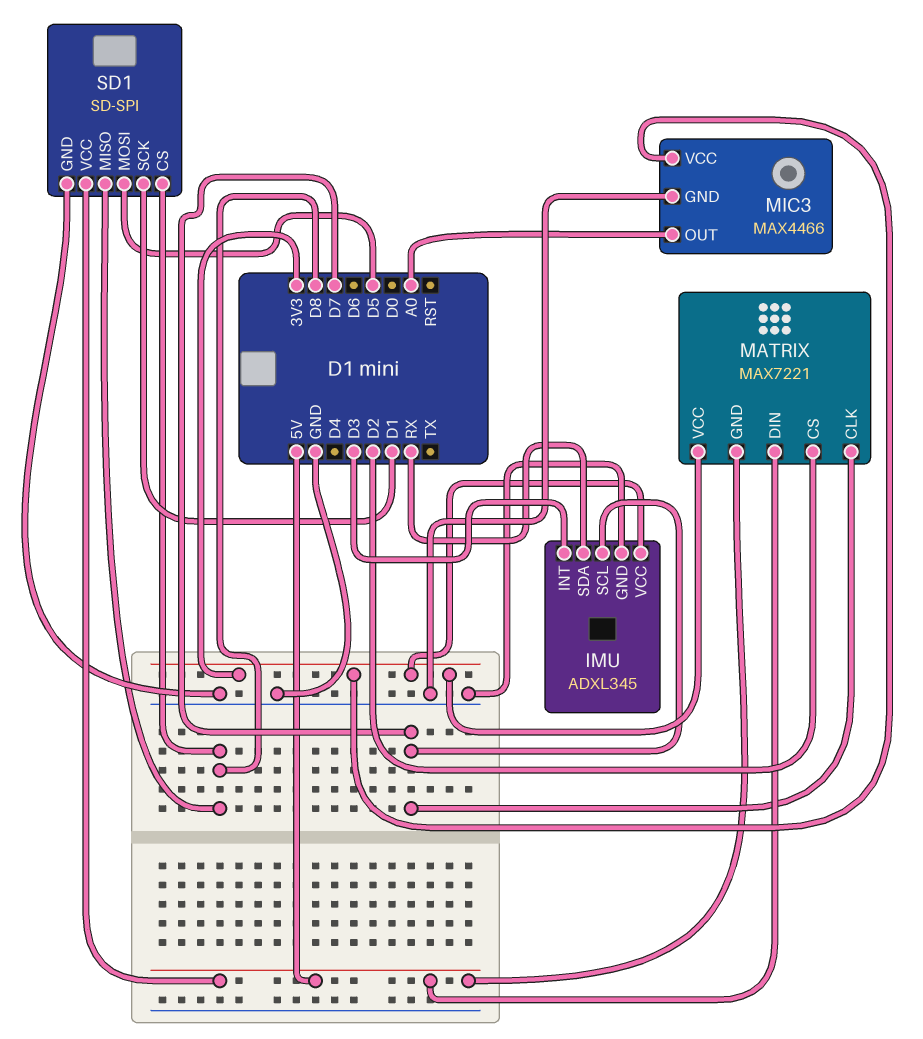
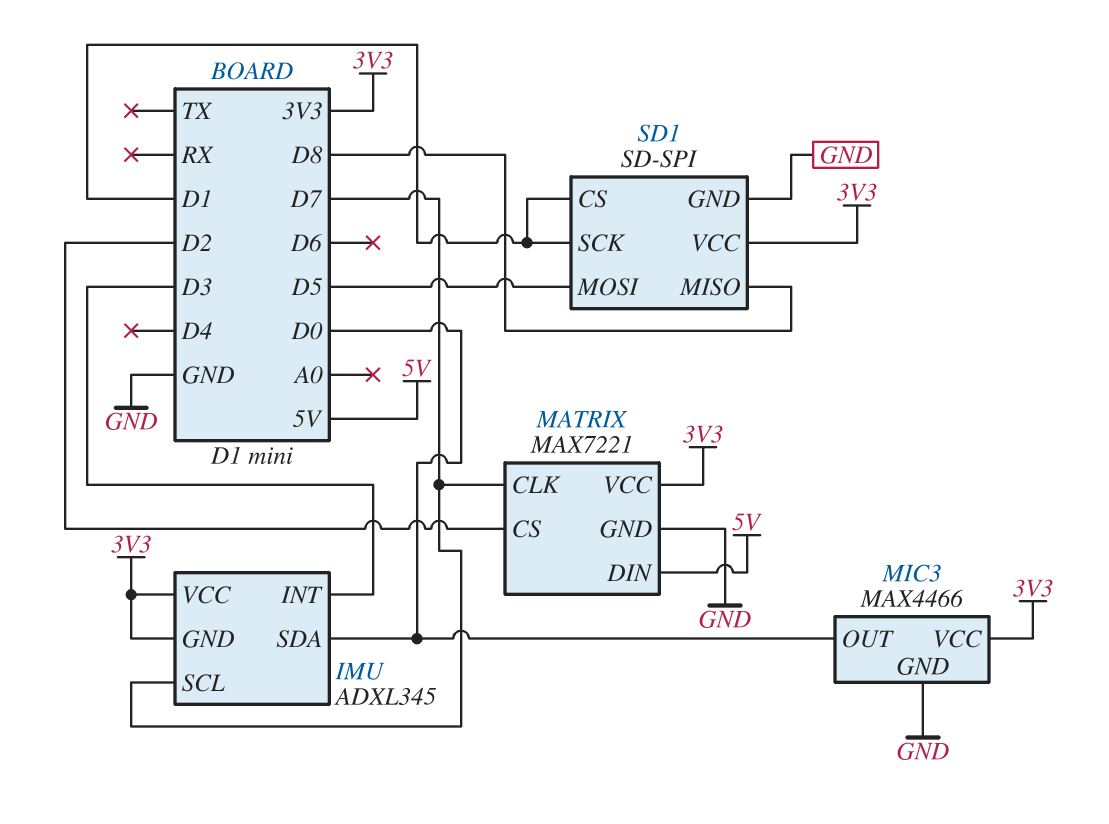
IMU pin GND: GND -> 3V3
IMU pin SDA: RX -> D0
MATRIX pin GND: 5V -> GND
MIC3 pin OUT: A0 -> D0
SD1 pin CS: D8 -> D1
SD1 pin VCC: 5V -> 3V3

